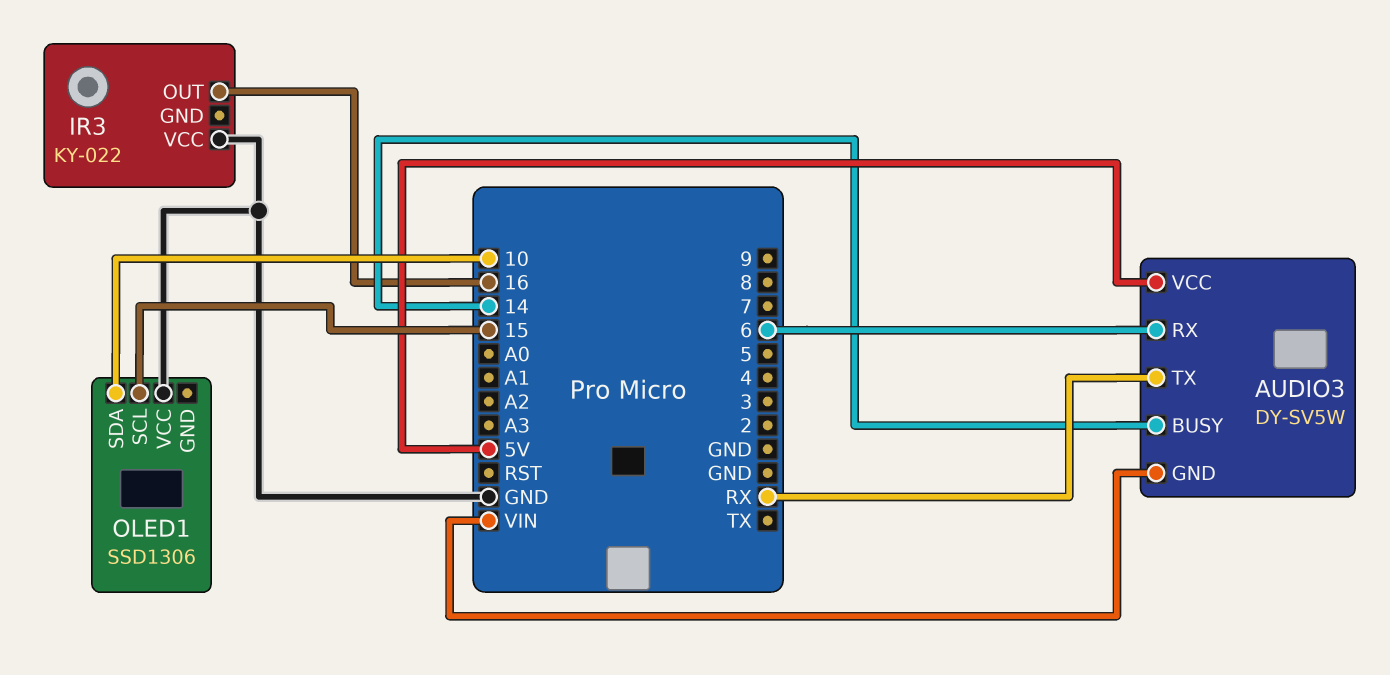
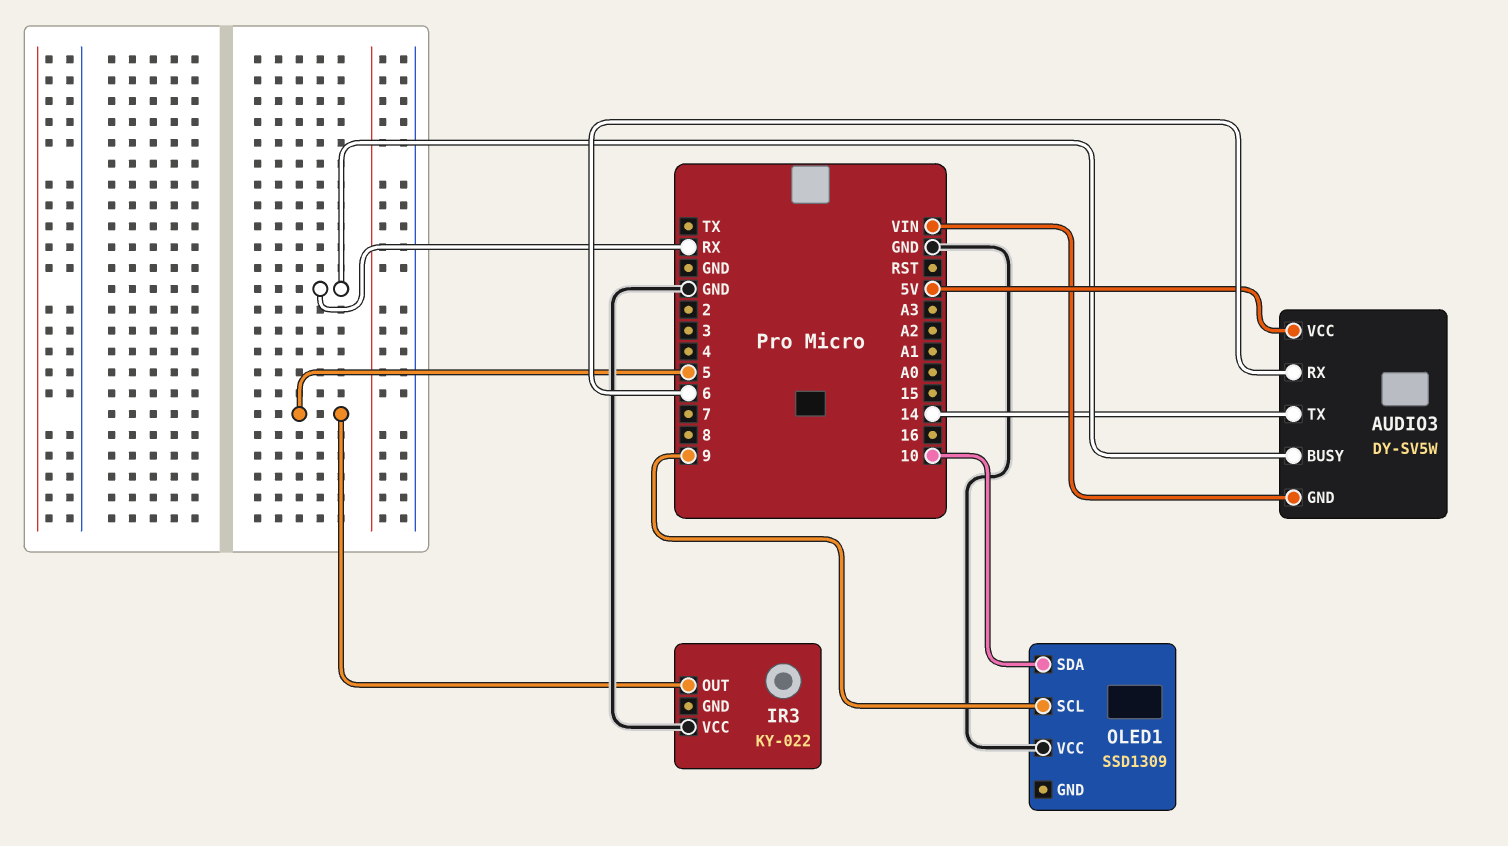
AUDIO3 pin BUSY: 14 -> RX
AUDIO3 pin TX: RX -> 14
IR3 pin OUT: 16 -> 5
OLED1: SSD1306 -> SSD1309
OLED1 pin SCL: 15 -> 9

